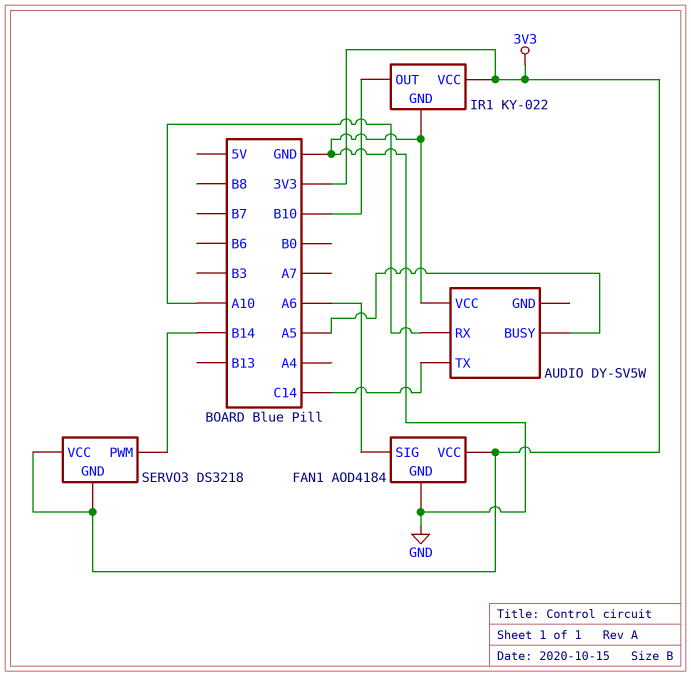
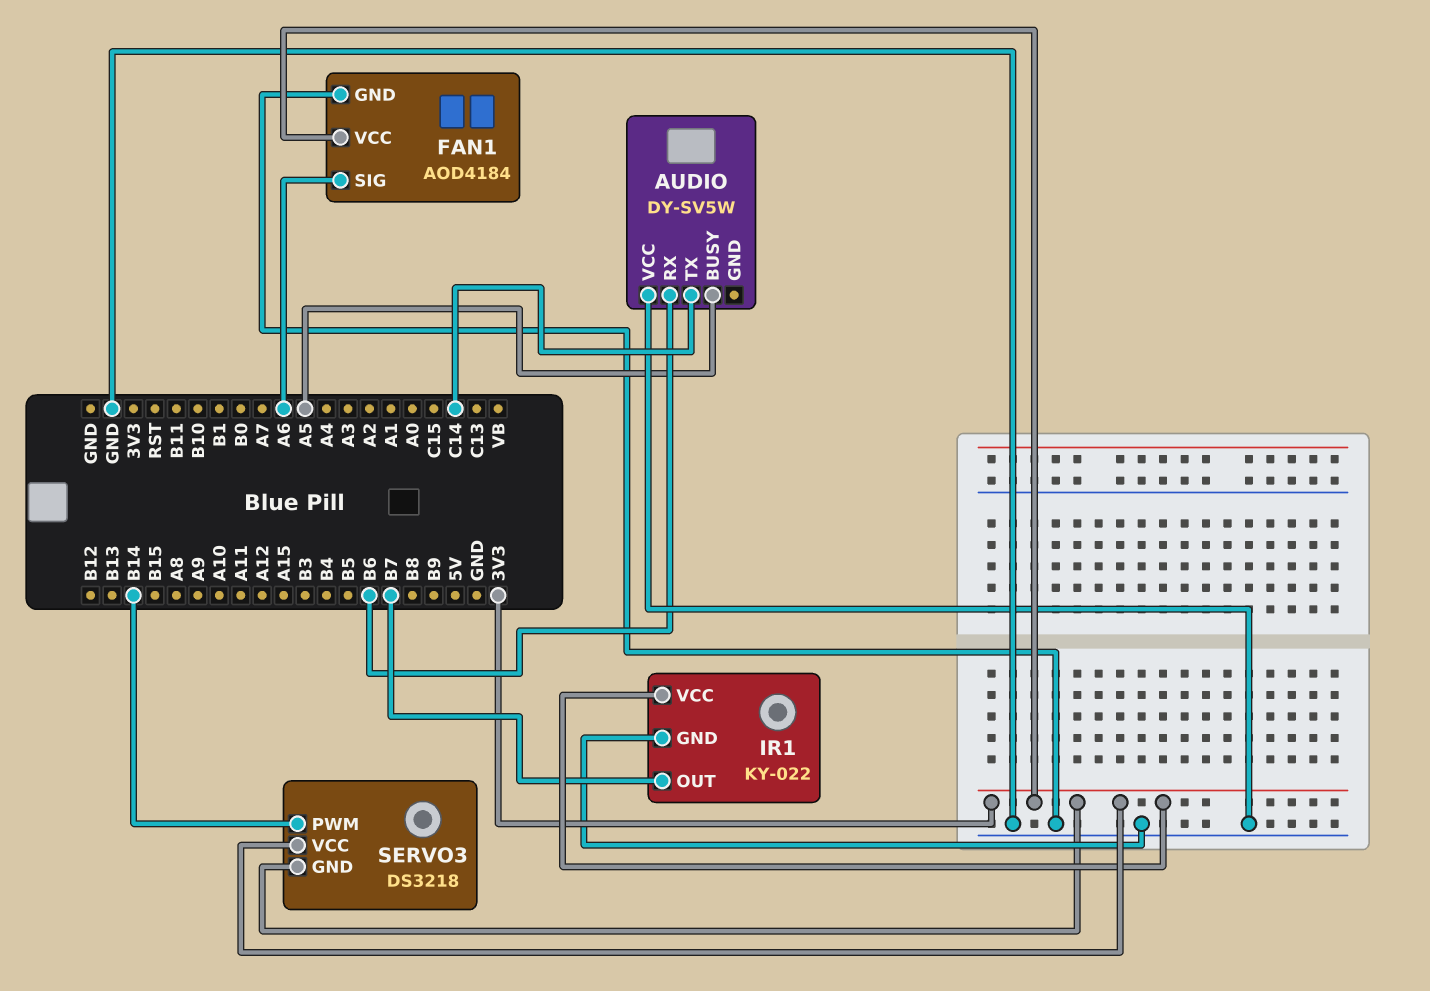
AUDIO pin RX: A10 -> B6
IR1 pin OUT: B10 -> B7

